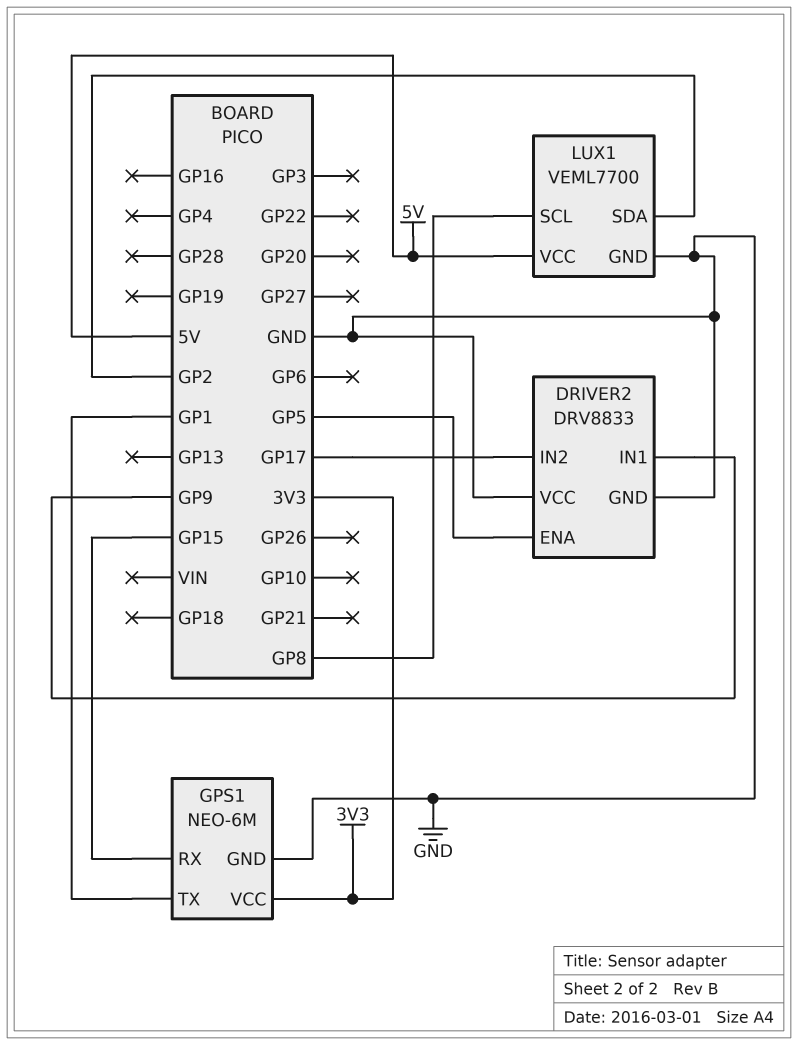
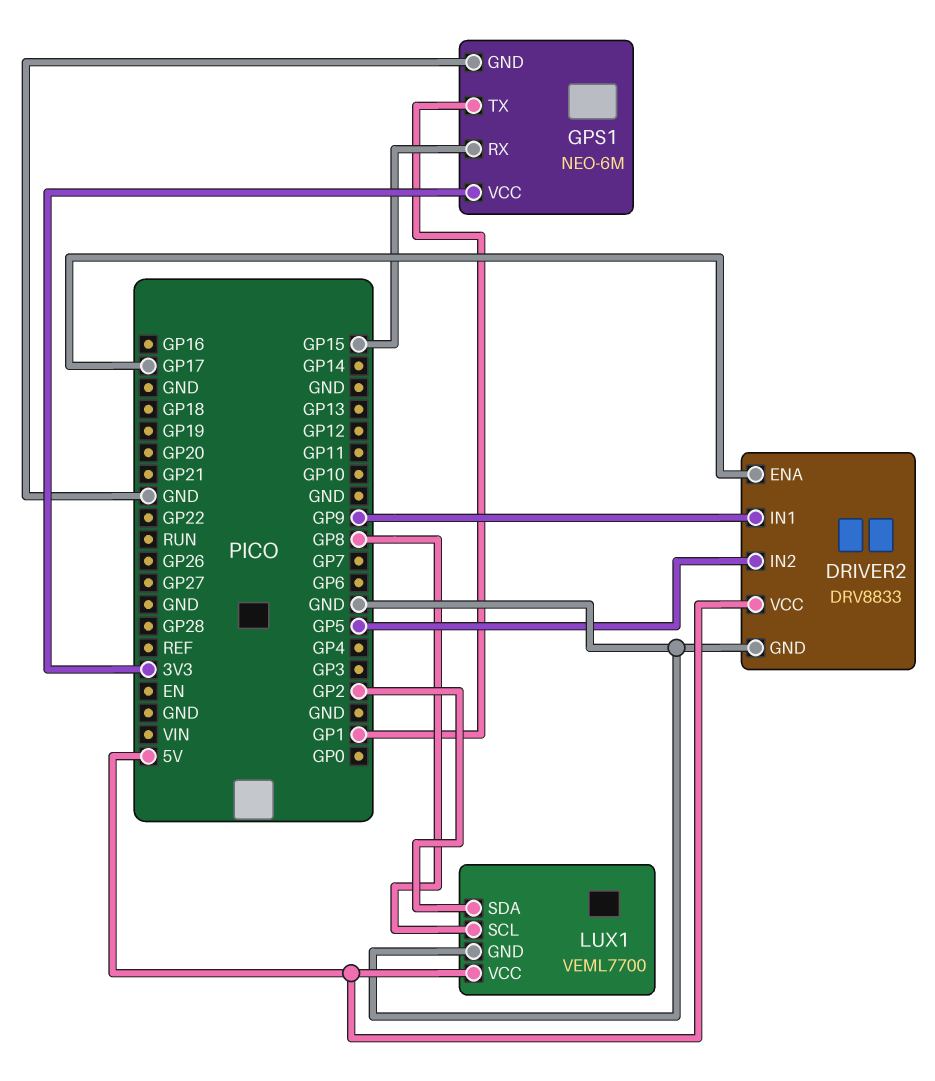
DRIVER2 pin ENA: GP5 -> GP17
DRIVER2 pin IN2: GP17 -> GP5
DRIVER2 pin VCC: GND -> 5V

